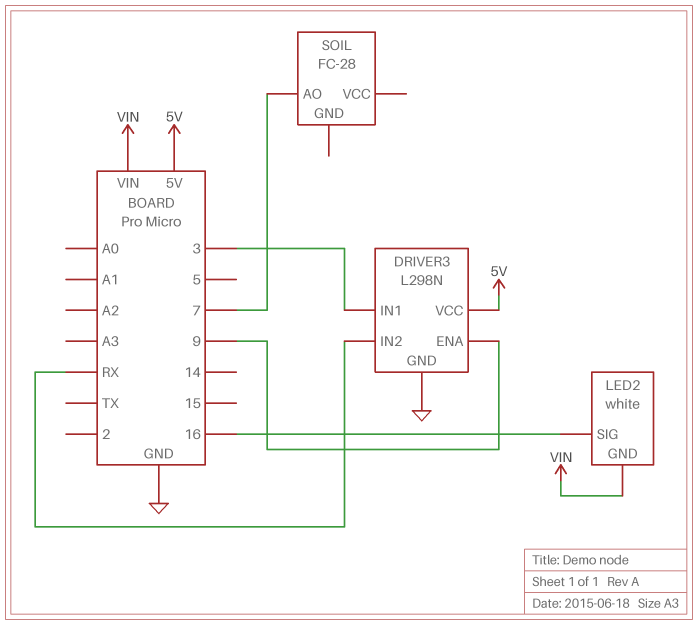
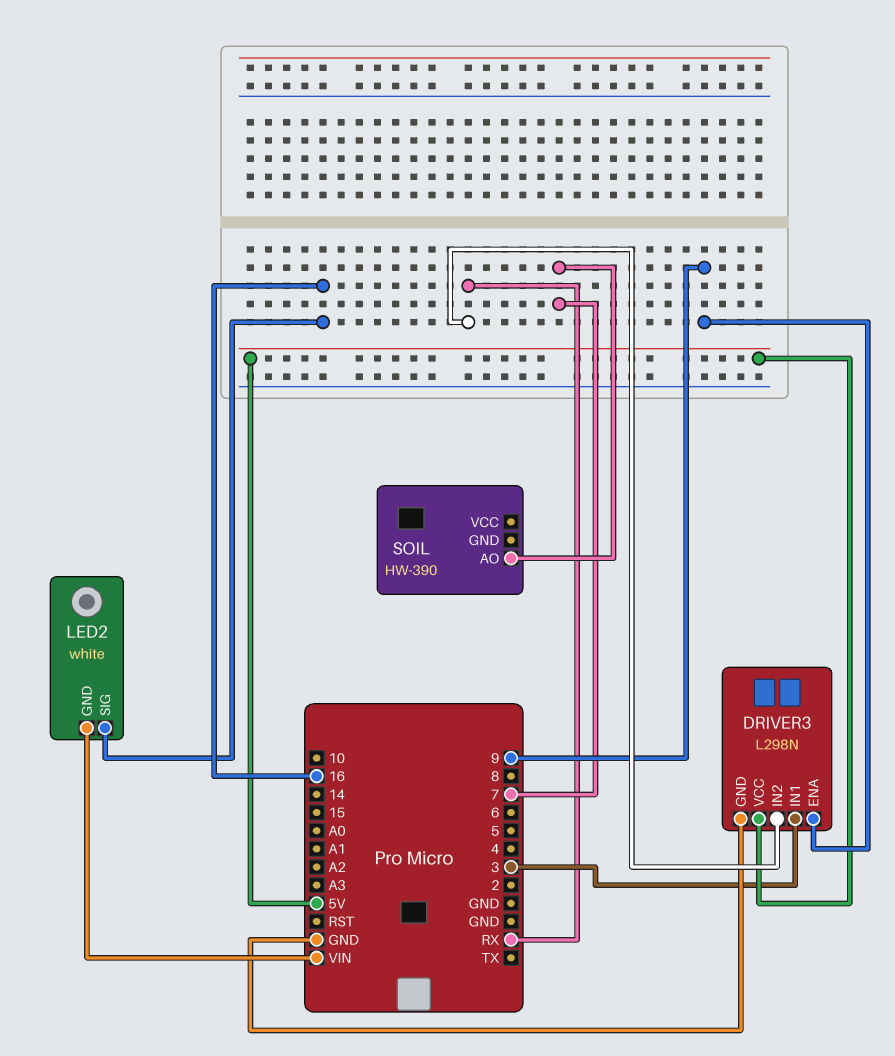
SOIL: FC-28 -> HW-390

